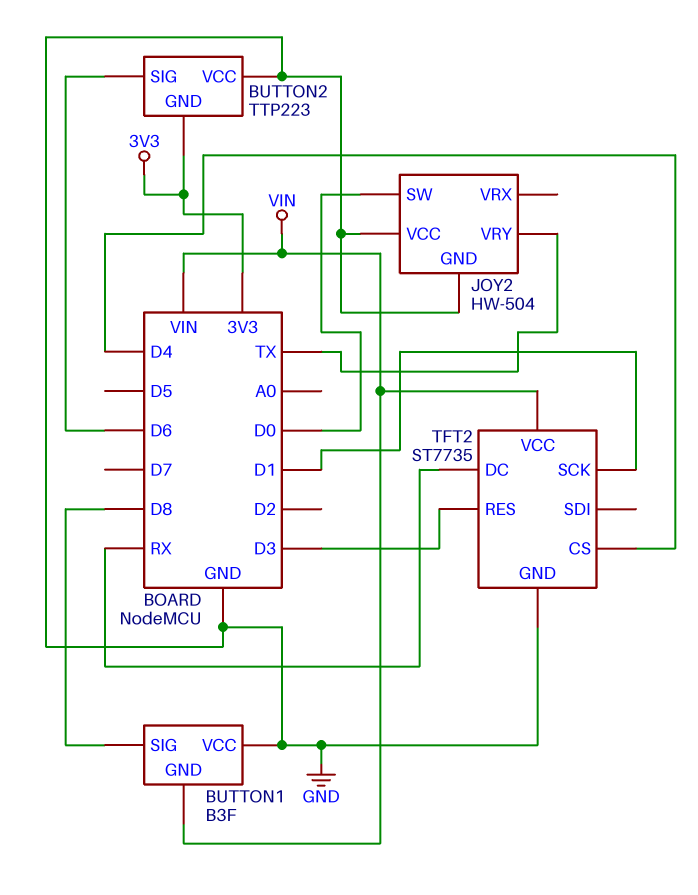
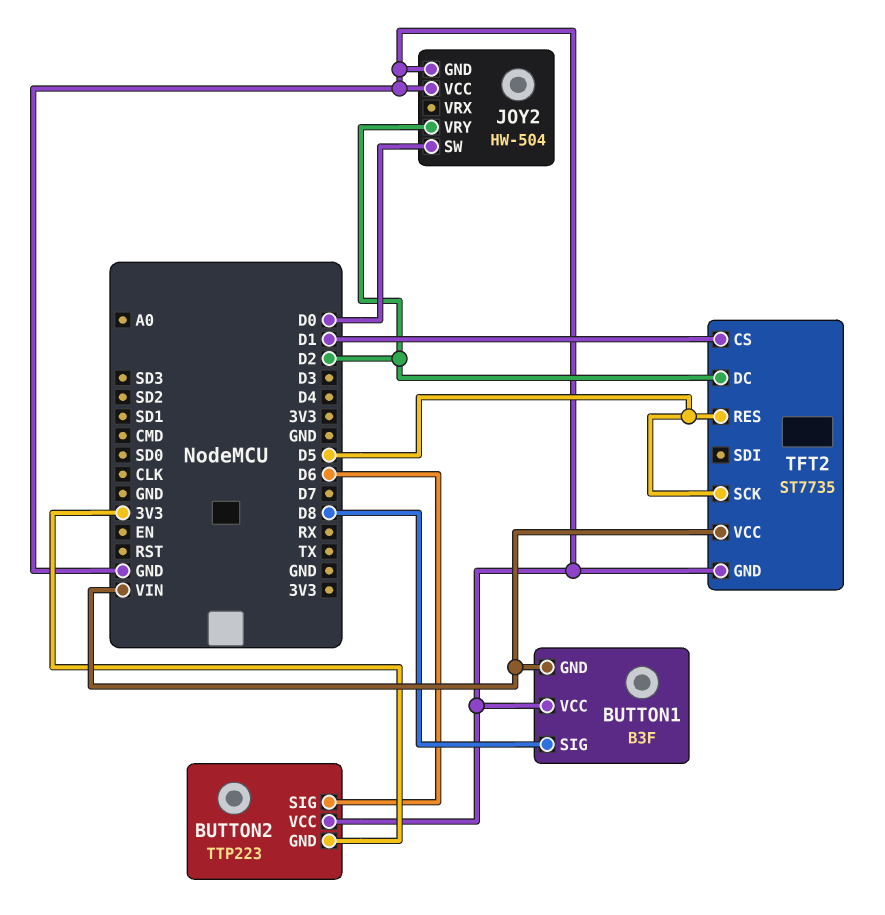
JOY2 pin VRY: TX -> D2
TFT2 pin CS: D4 -> D1
TFT2 pin DC: RX -> D2
TFT2 pin RES: D3 -> D5
TFT2 pin SCK: D1 -> D5

